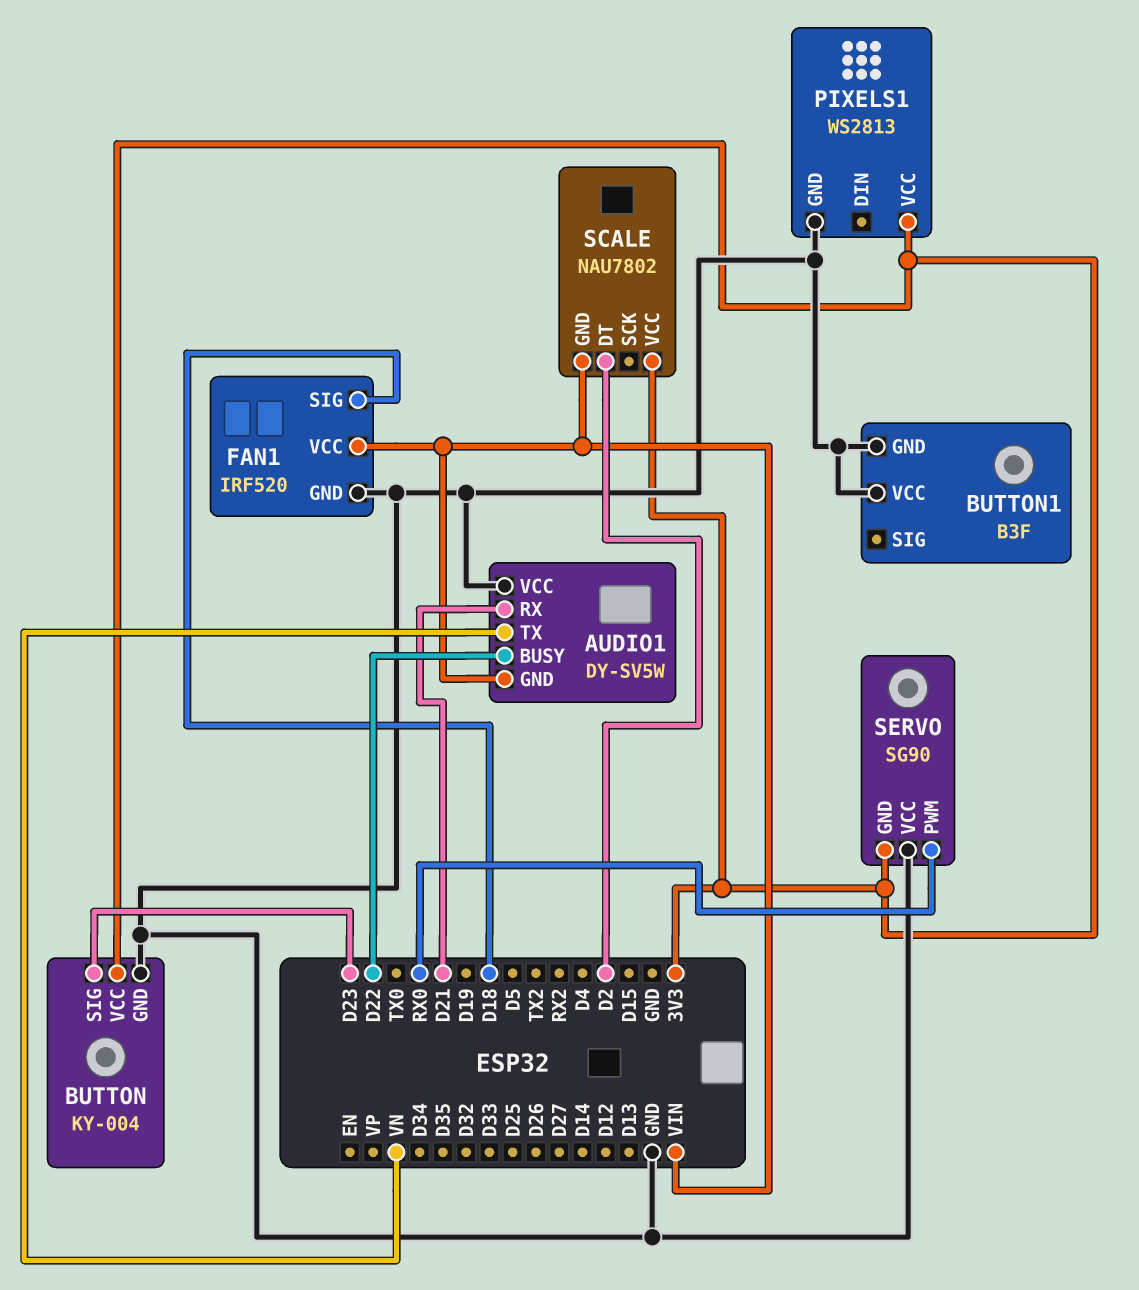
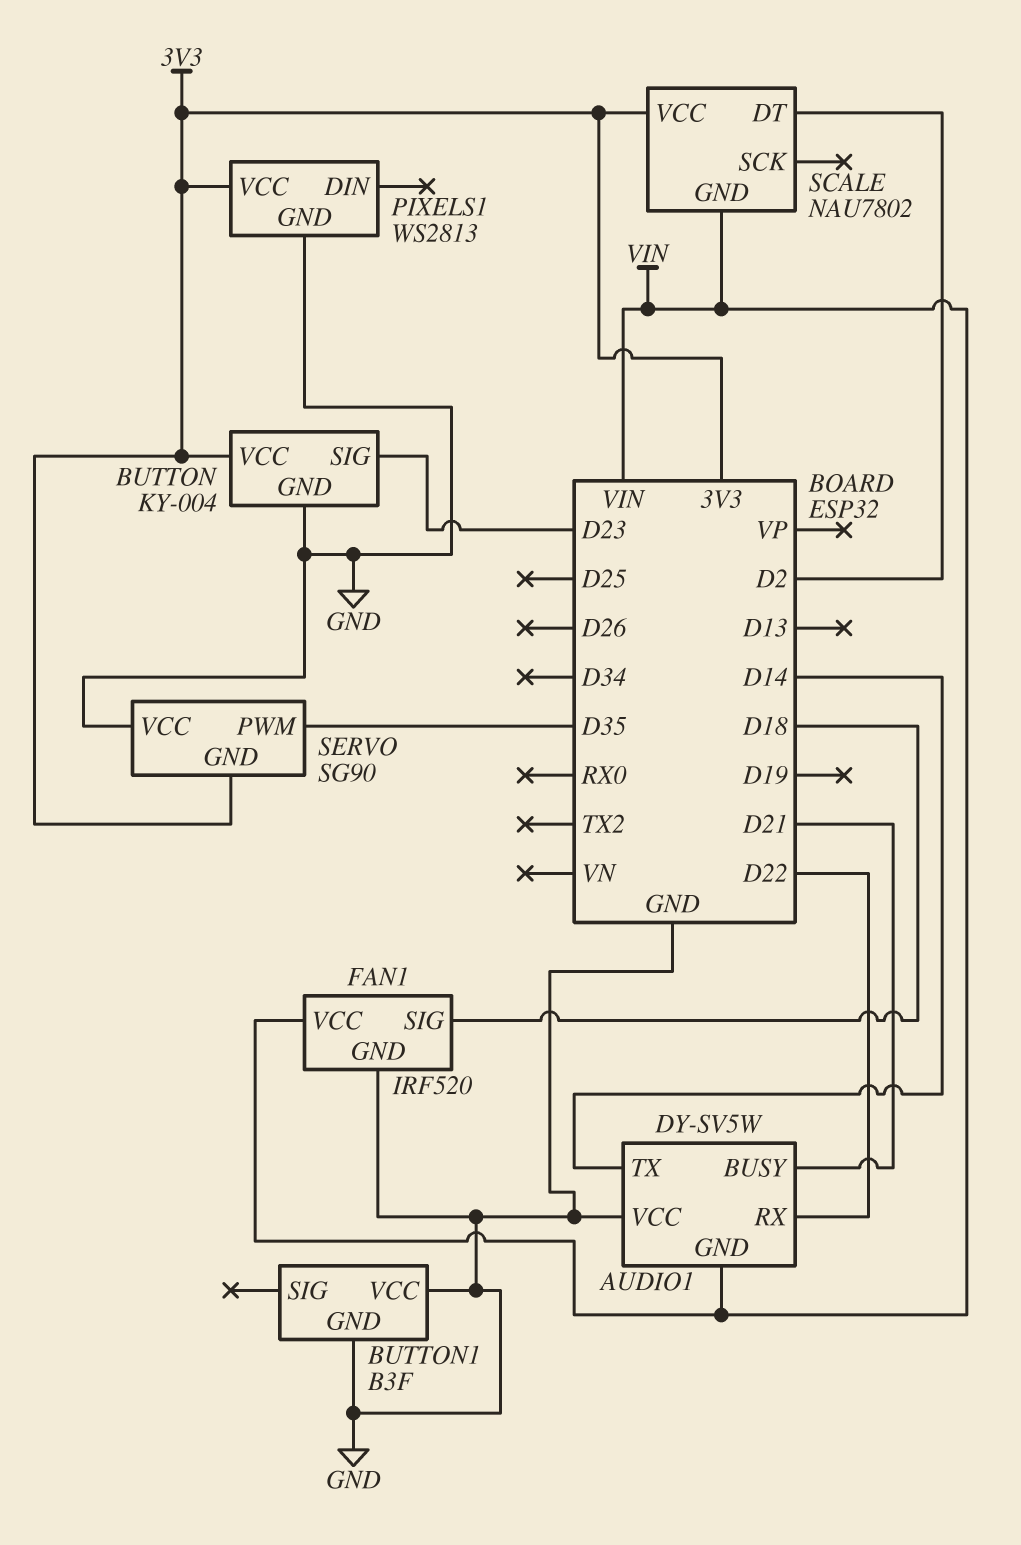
AUDIO1 pin BUSY: D22 -> D21
AUDIO1 pin RX: D21 -> D22
AUDIO1 pin TX: VN -> D14
SERVO pin PWM: RX0 -> D35

